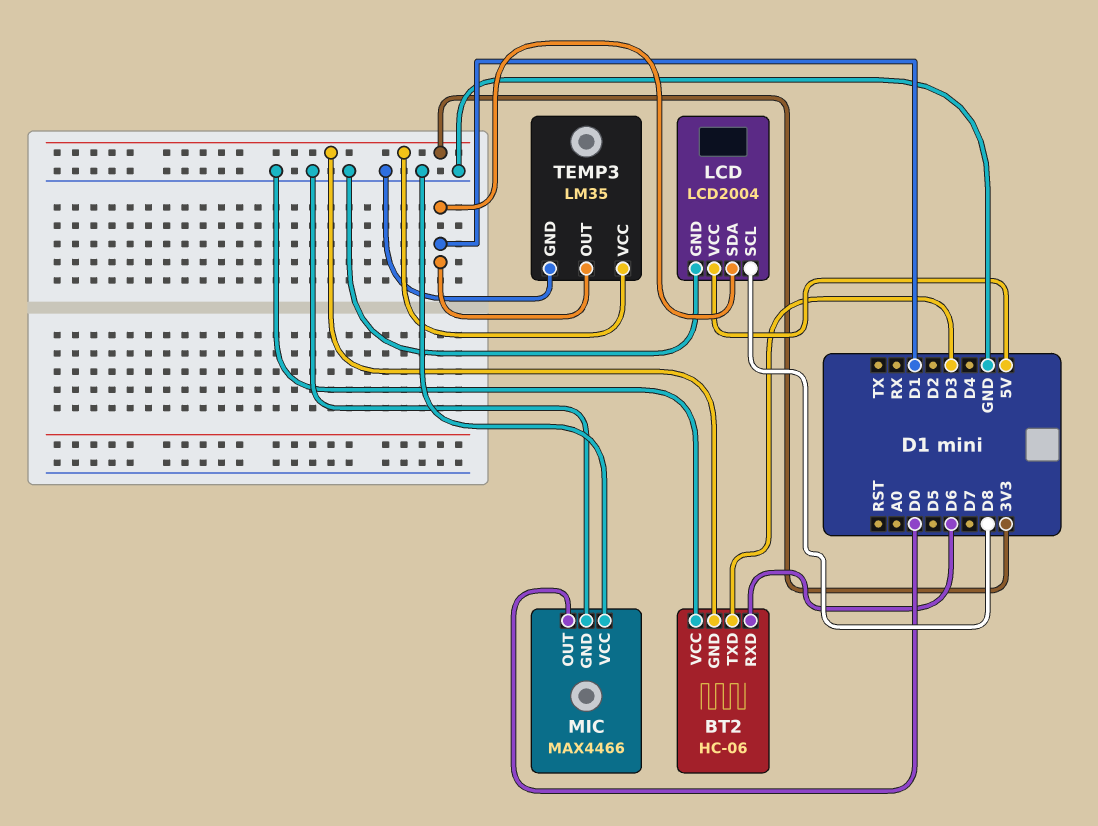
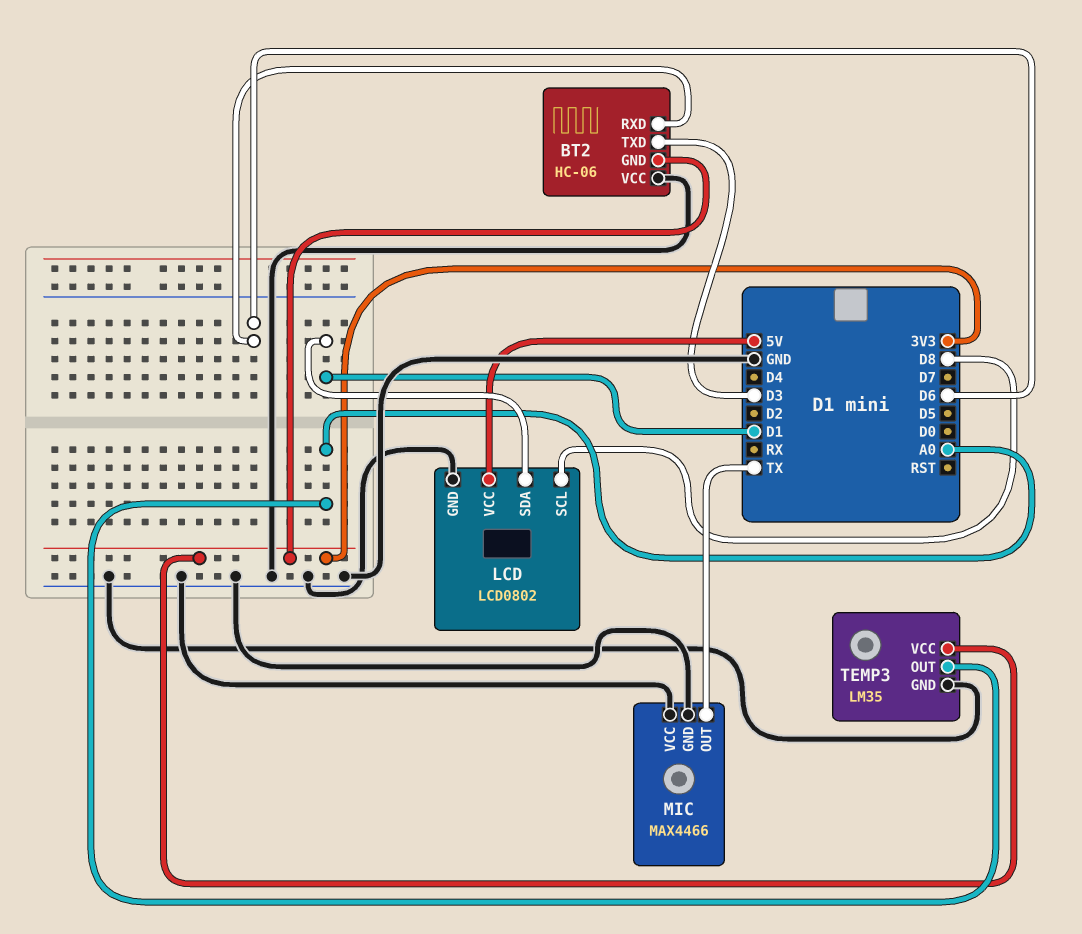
LCD: LCD2004 -> LCD0802
MIC pin OUT: D0 -> TX
TEMP3 pin OUT: D1 -> A0

